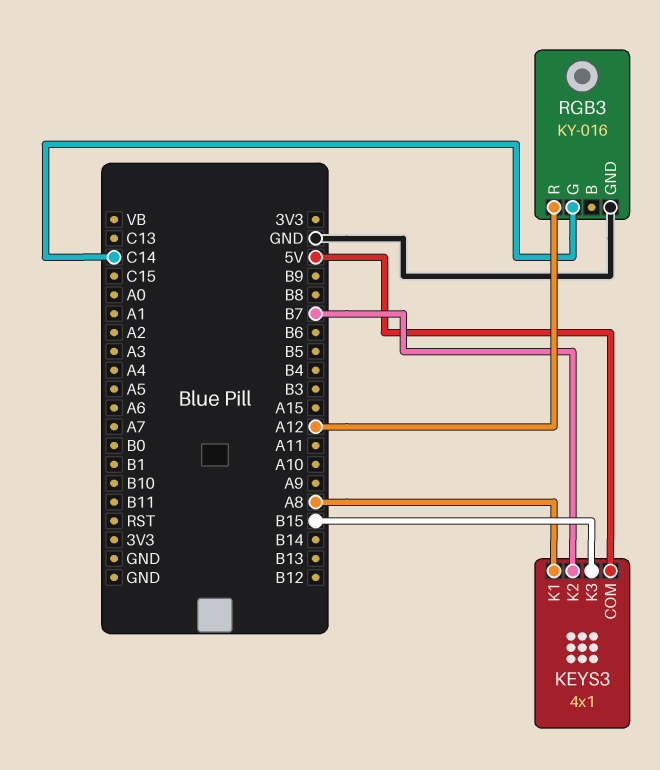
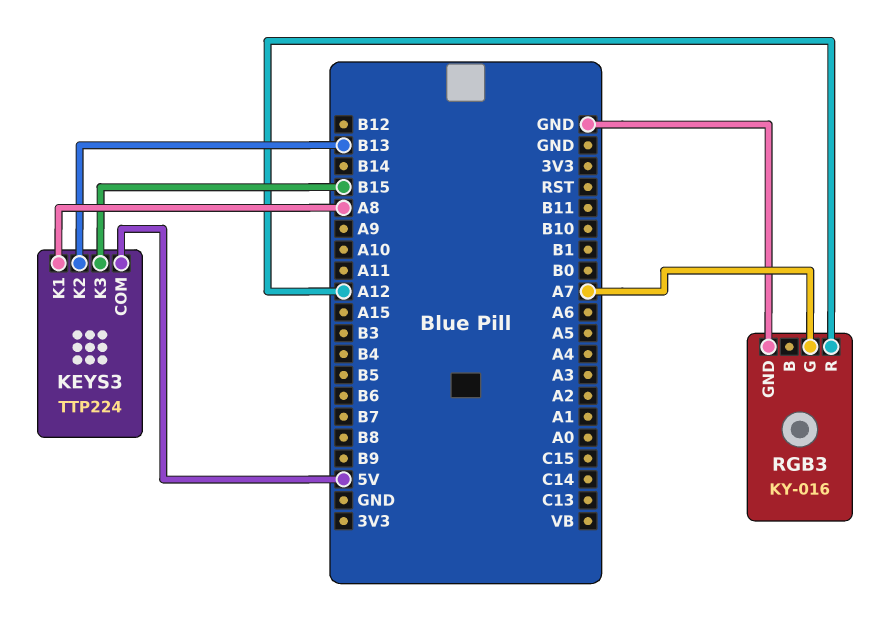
KEYS3: 4x1 -> TTP224
KEYS3 pin K2: B7 -> B13
RGB3 pin G: C14 -> A7

